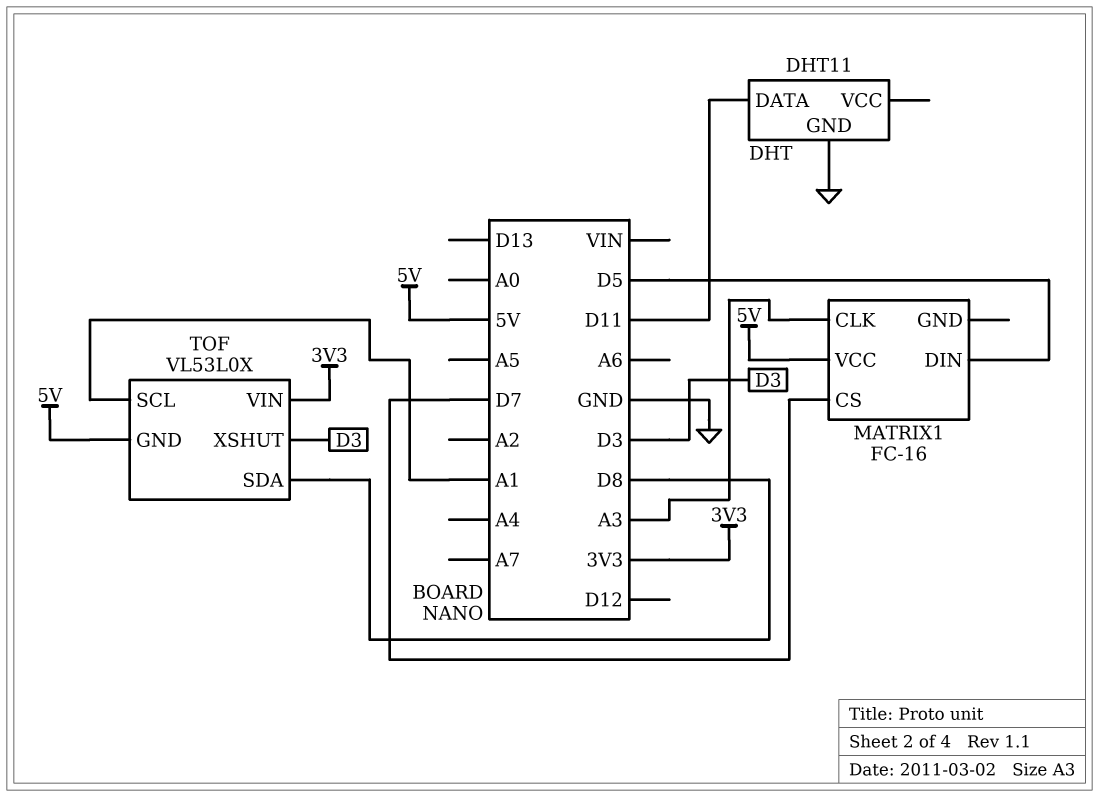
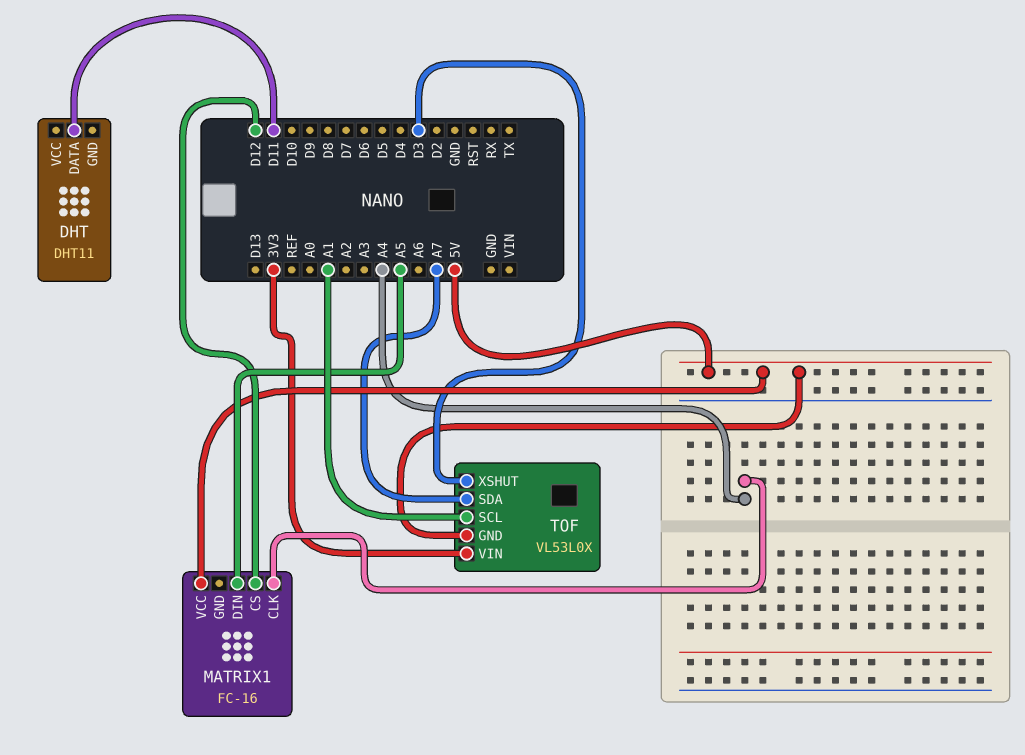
DHT pin GND: GND -> none
MATRIX1 pin CLK: A3 -> A4
MATRIX1 pin CS: D7 -> D12
MATRIX1 pin DIN: D5 -> A5
TOF pin SDA: D8 -> A7

